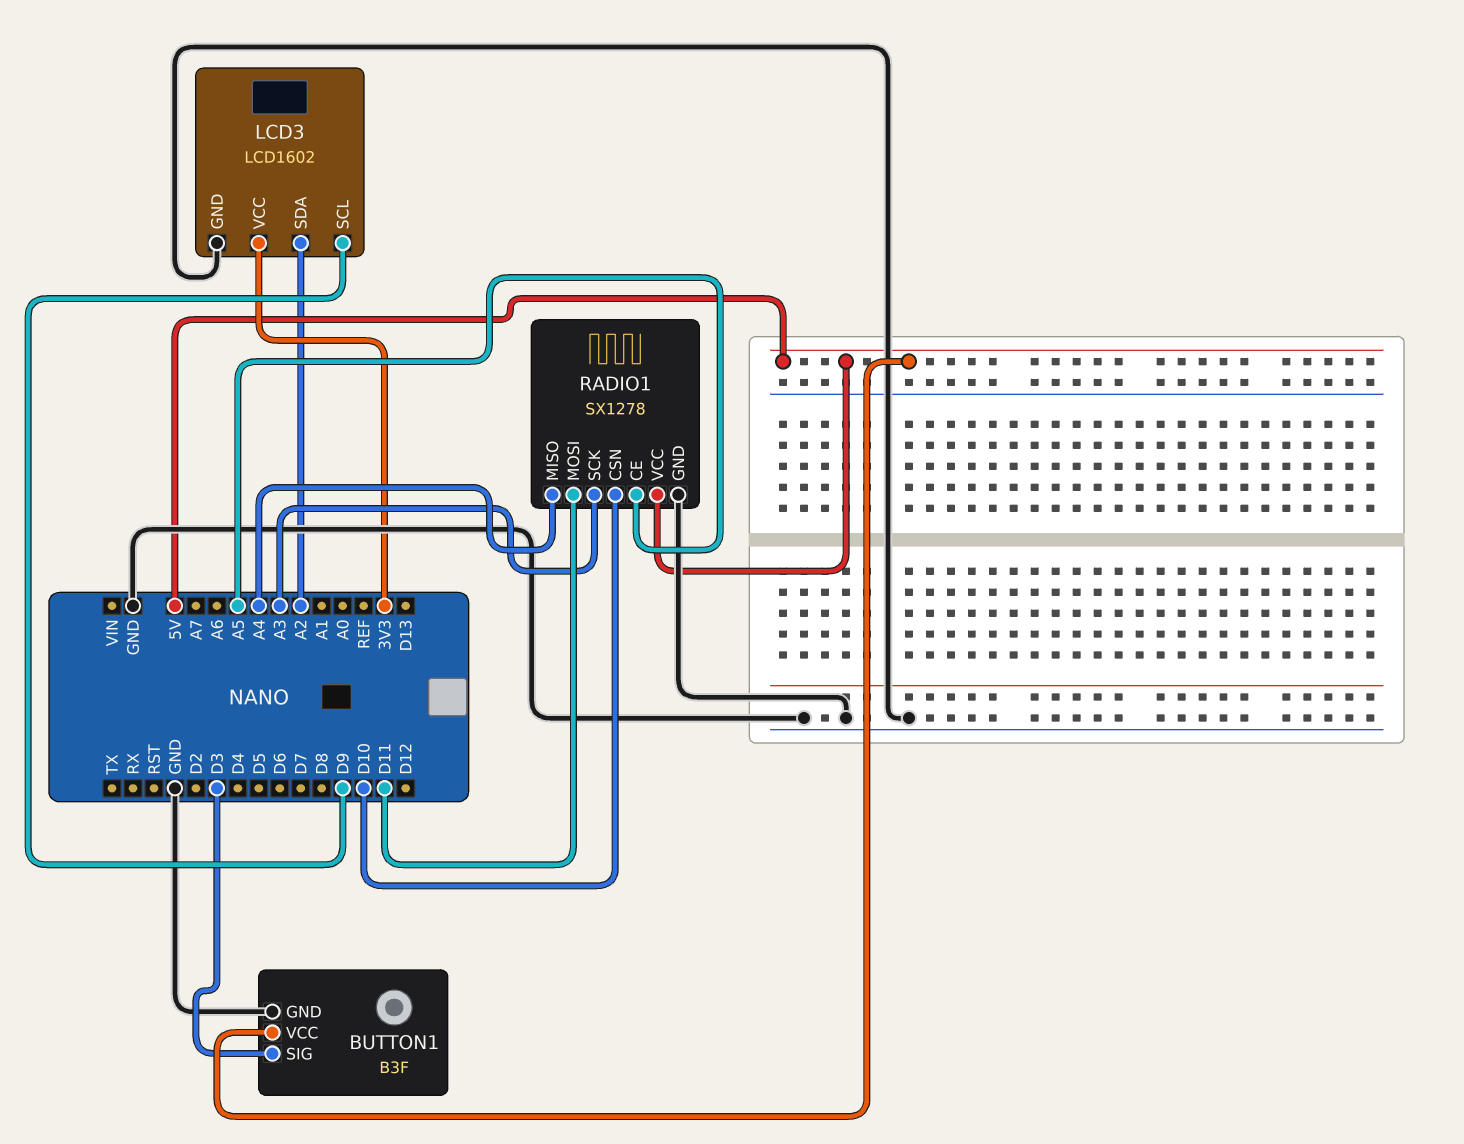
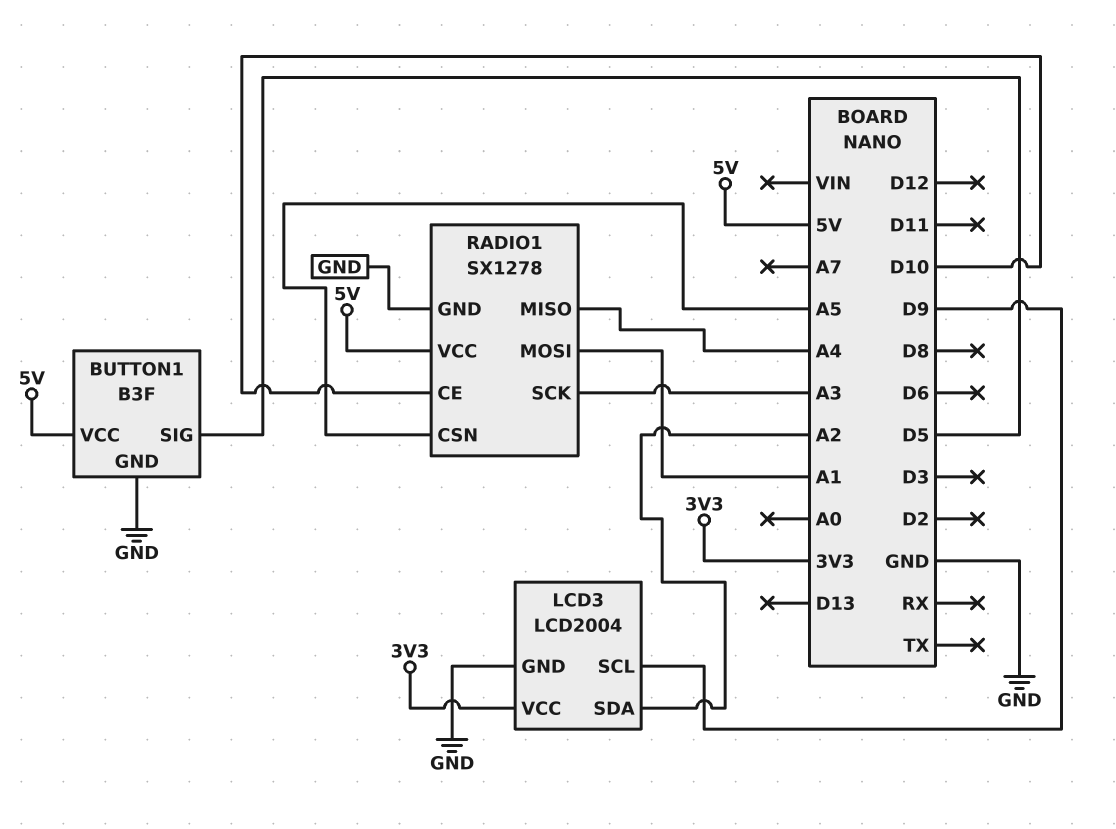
BUTTON1 pin SIG: D3 -> D5
LCD3: LCD1602 -> LCD2004
RADIO1 pin CE: A5 -> D10
RADIO1 pin CSN: D10 -> A5
RADIO1 pin MOSI: D11 -> A1

